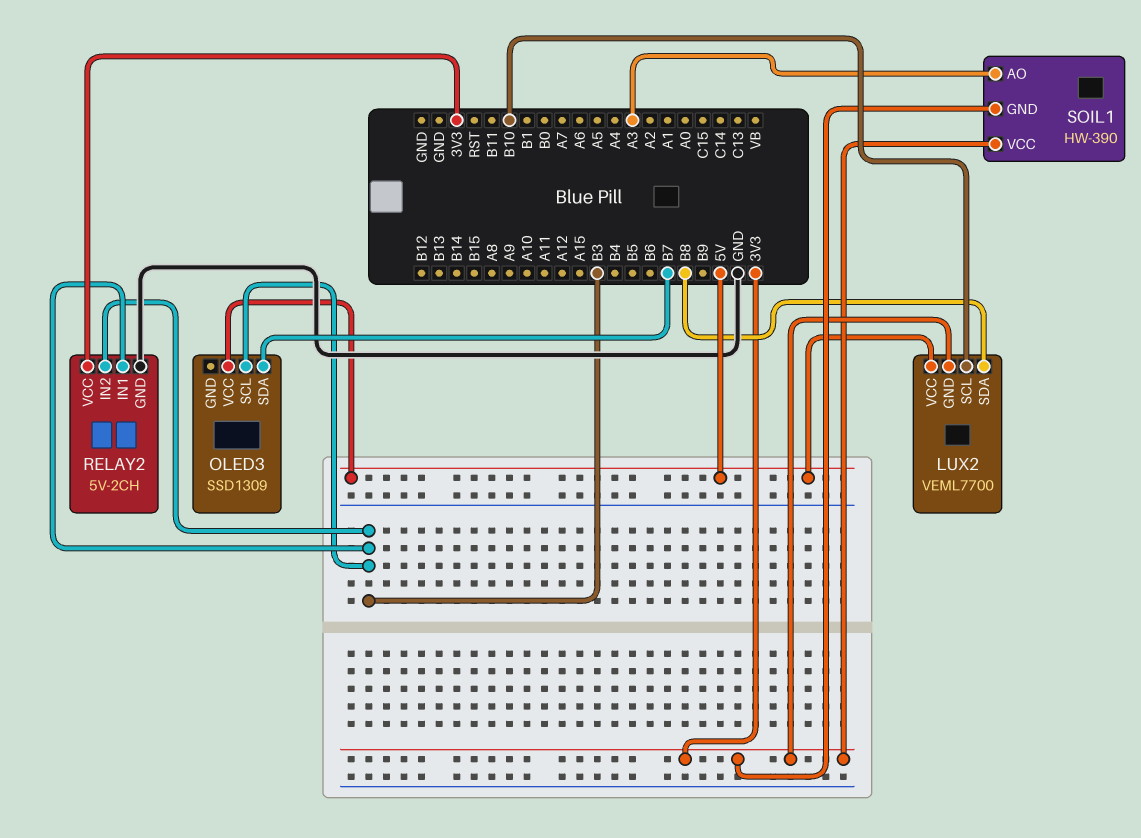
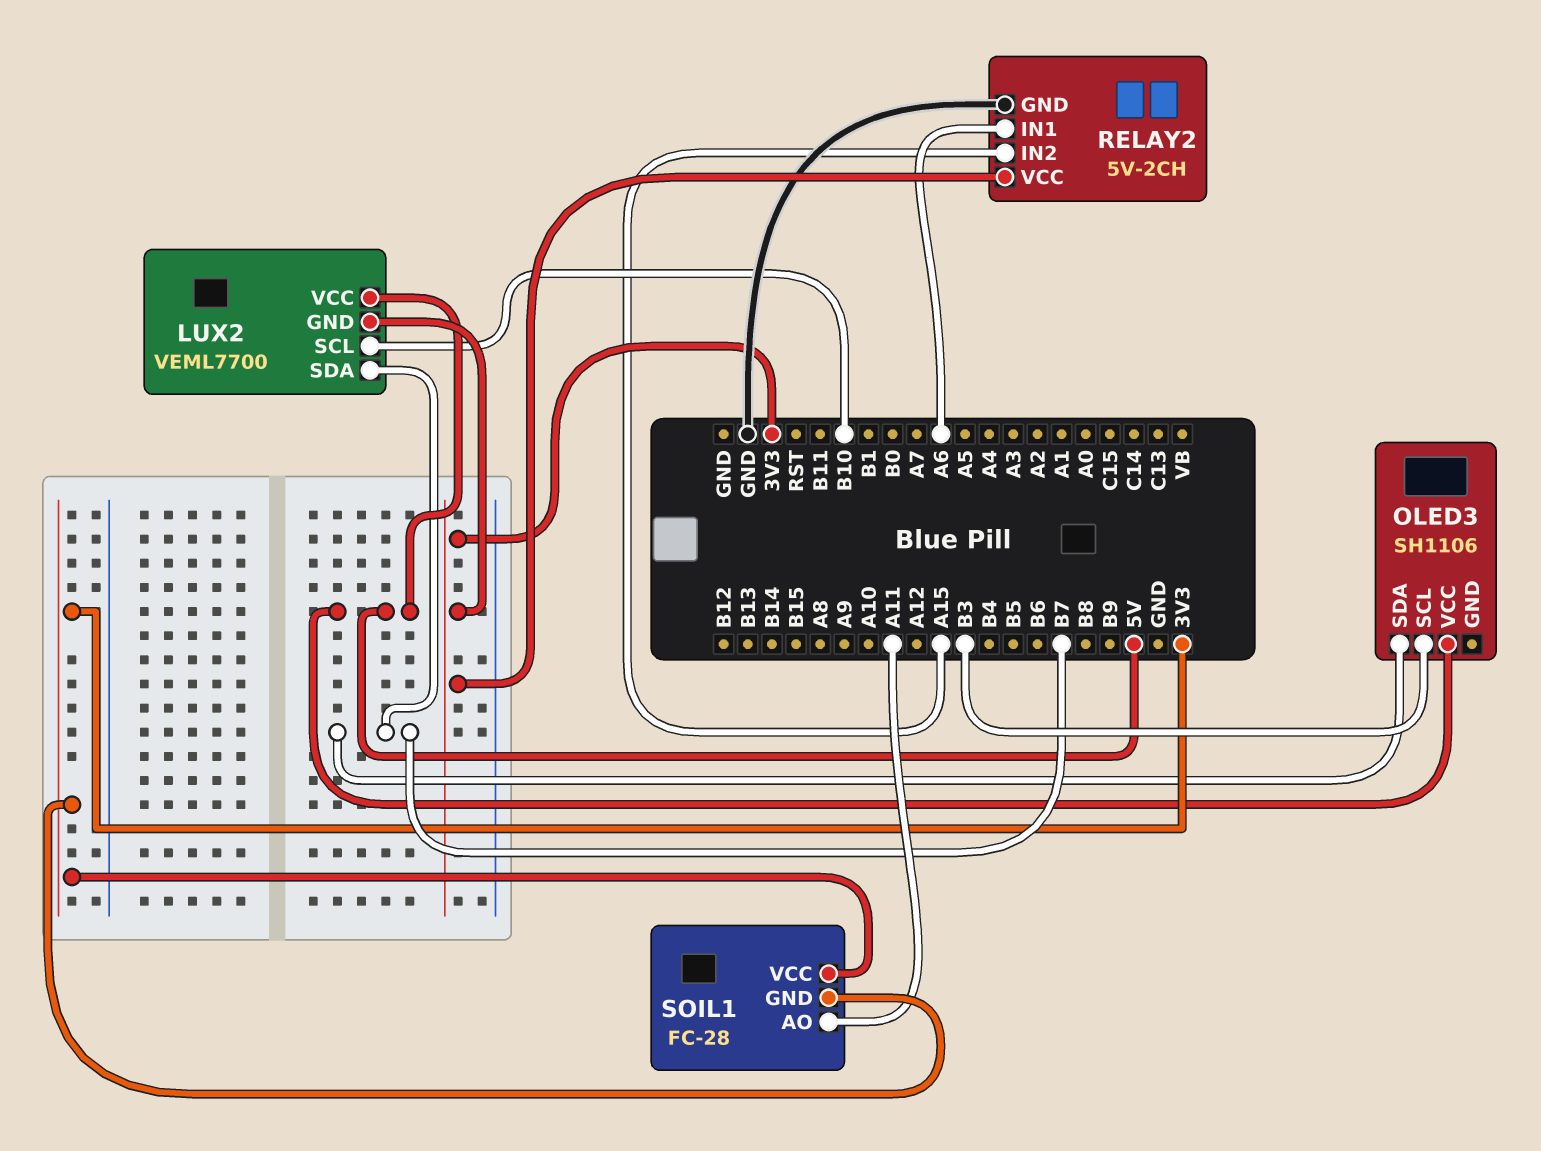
LUX2 pin SDA: B8 -> B7
OLED3: SSD1309 -> SH1106
RELAY2 pin IN1: B3 -> A6
RELAY2 pin IN2: B3 -> A15
SOIL1: HW-390 -> FC-28
SOIL1 pin AO: A3 -> A11

